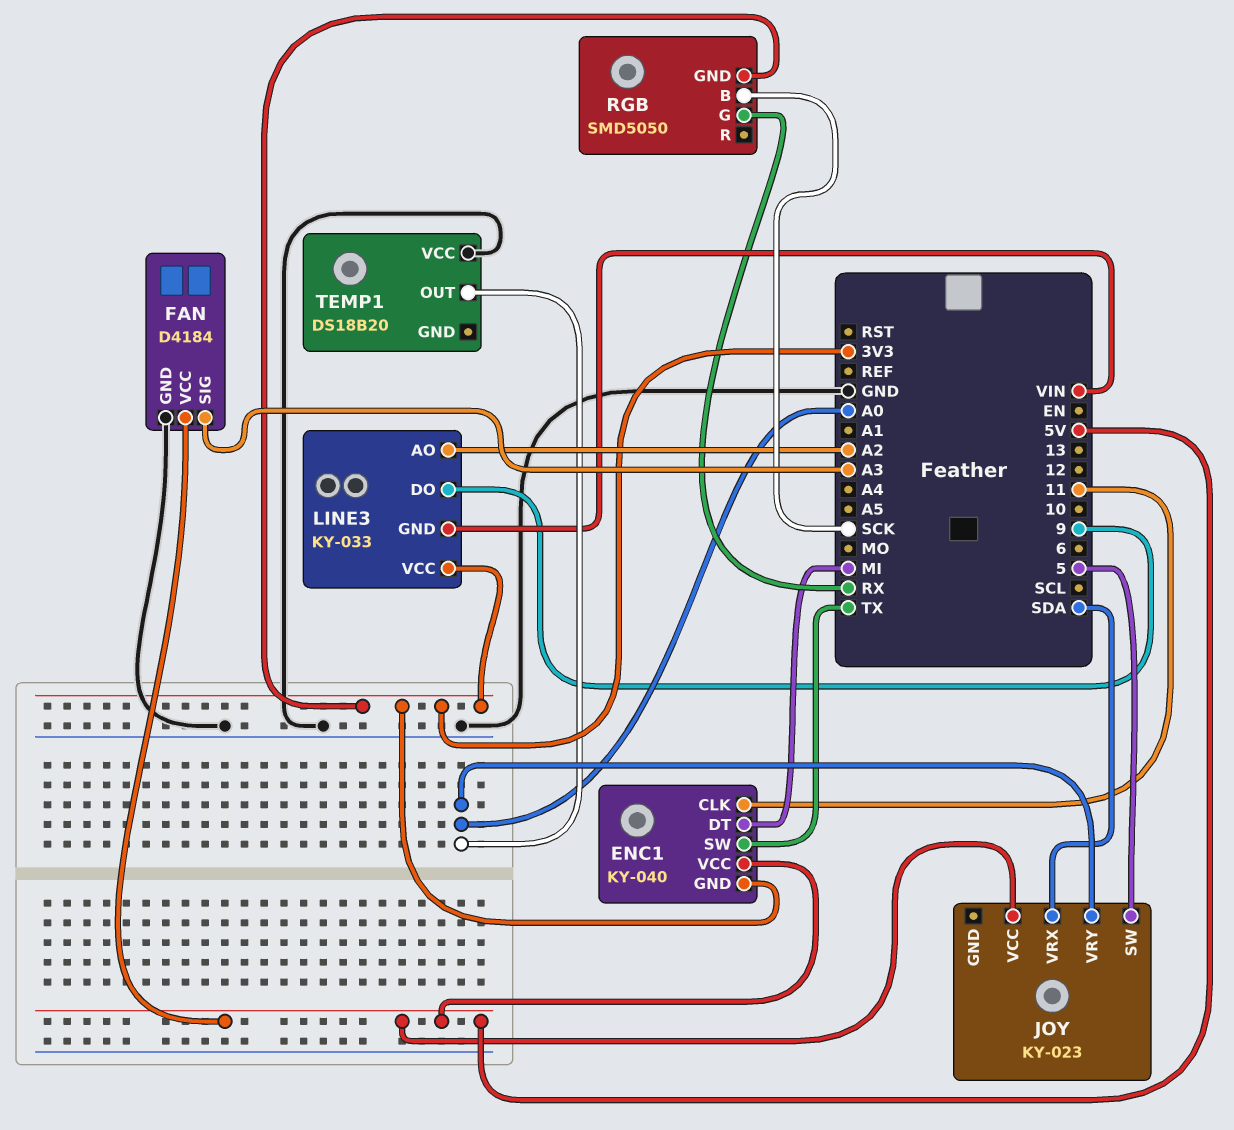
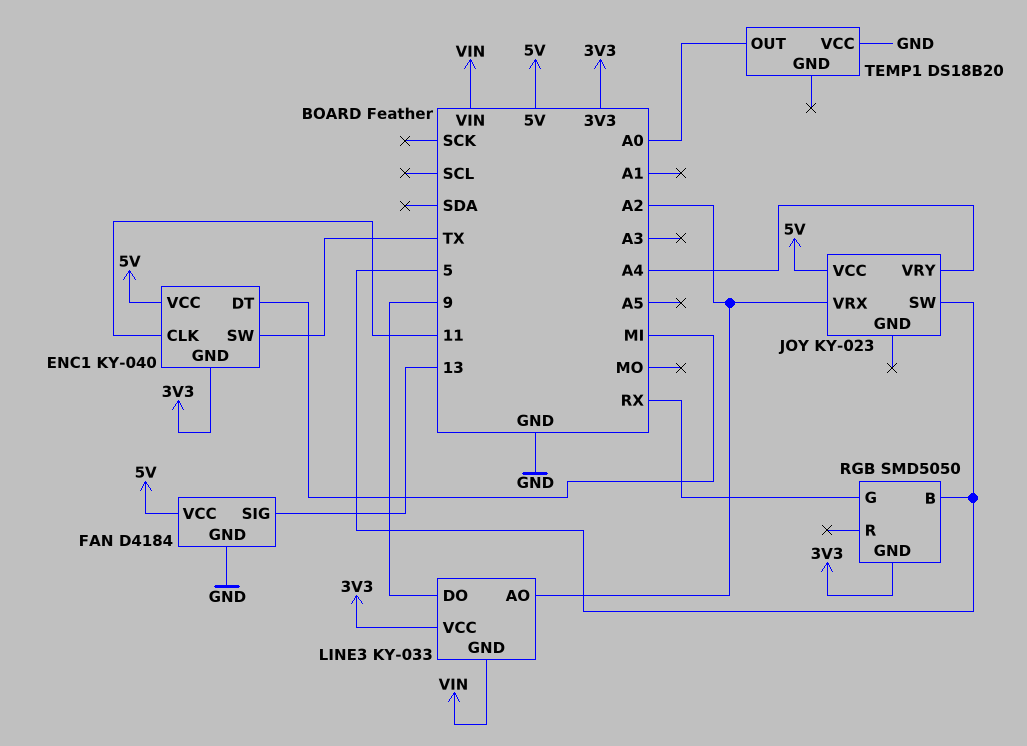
FAN pin SIG: A3 -> 13
JOY pin VRX: SDA -> A2
JOY pin VRY: A0 -> A4
RGB pin B: SCK -> 5

